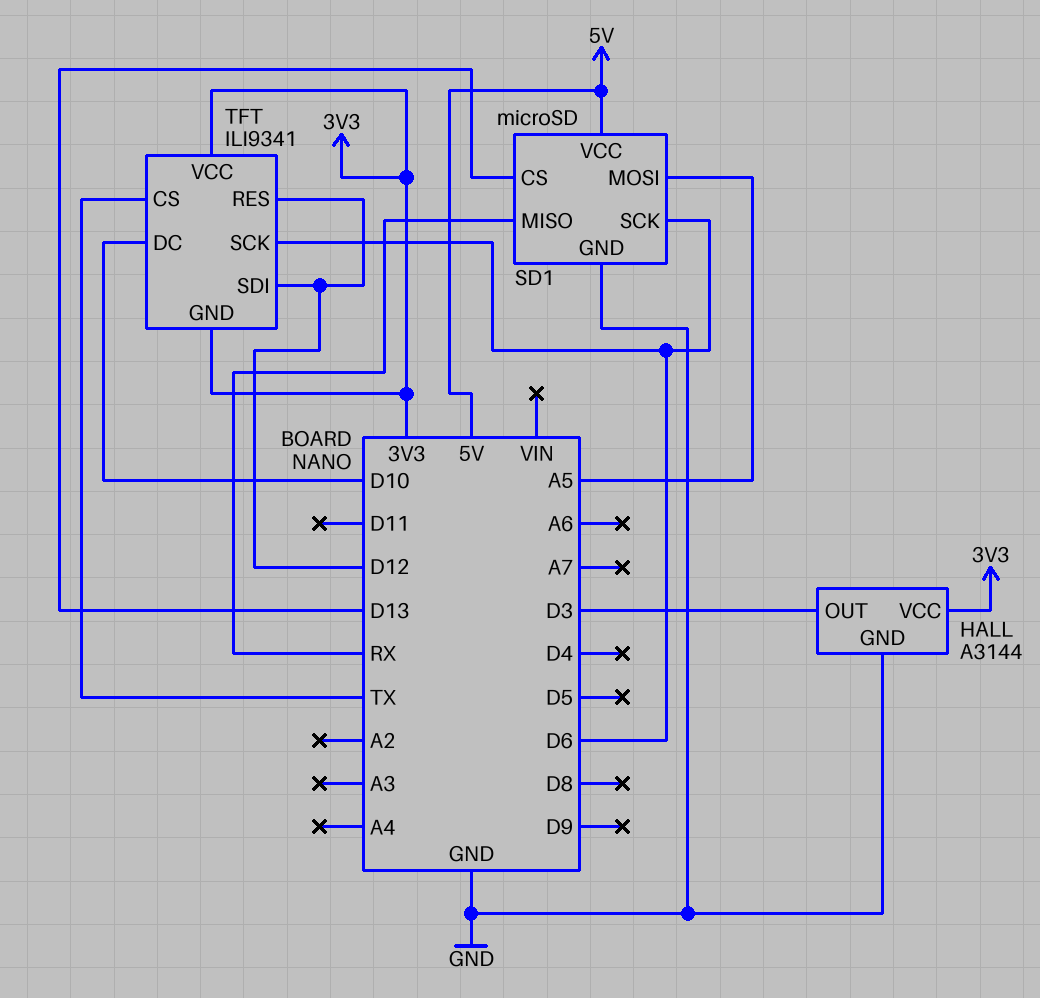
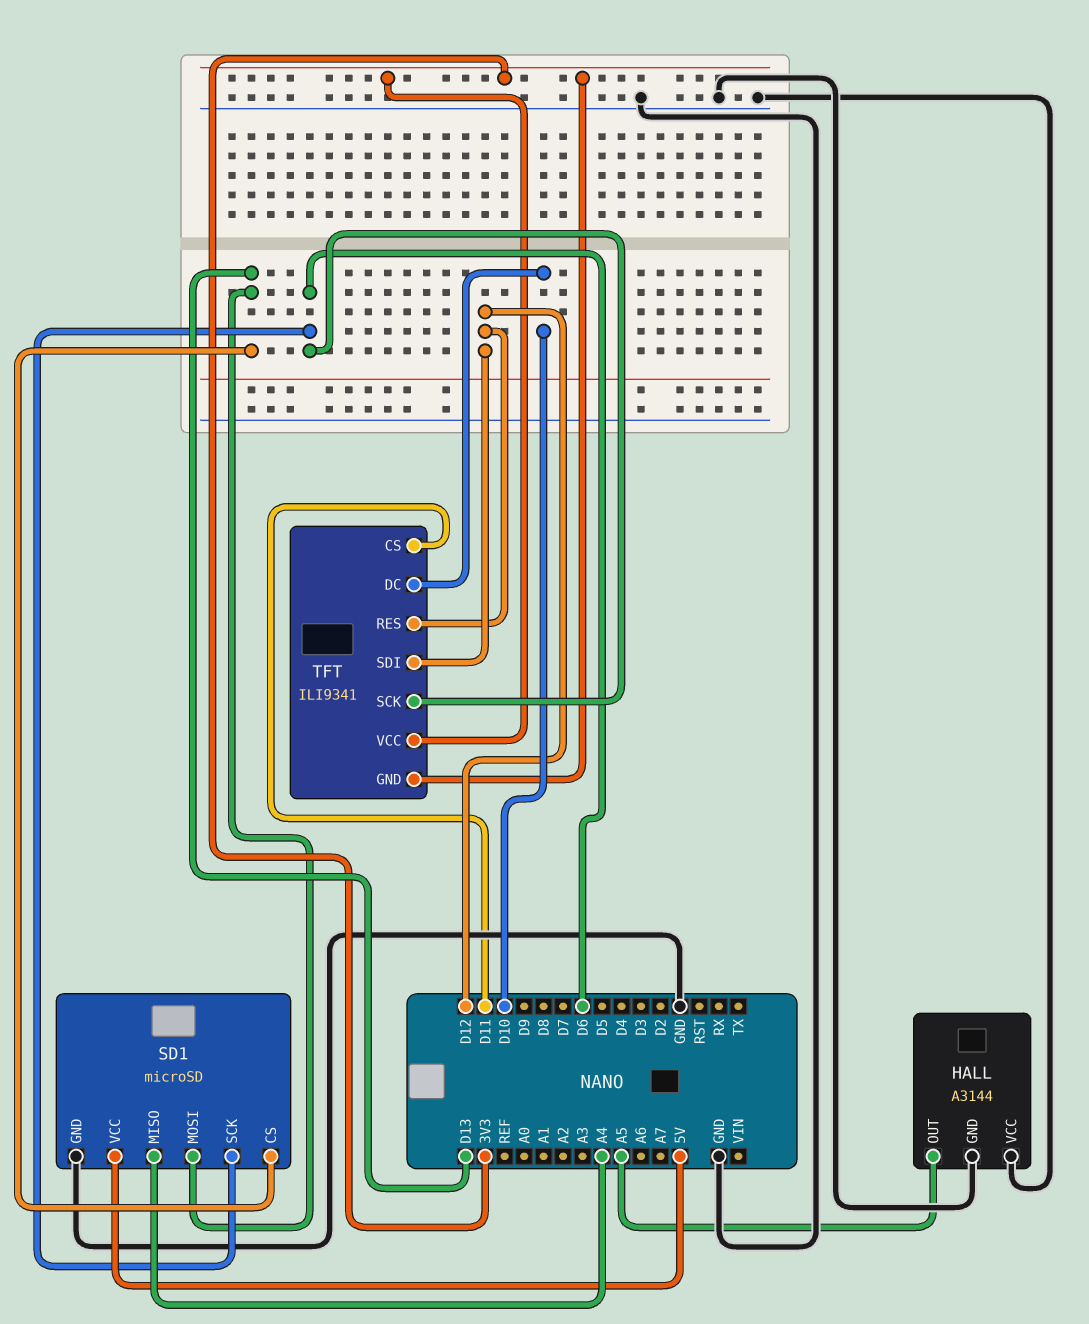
HALL pin OUT: D3 -> A5
HALL pin VCC: 3V3 -> GND
SD1 pin MISO: RX -> A4
SD1 pin MOSI: A5 -> D13
TFT pin CS: TX -> D11

